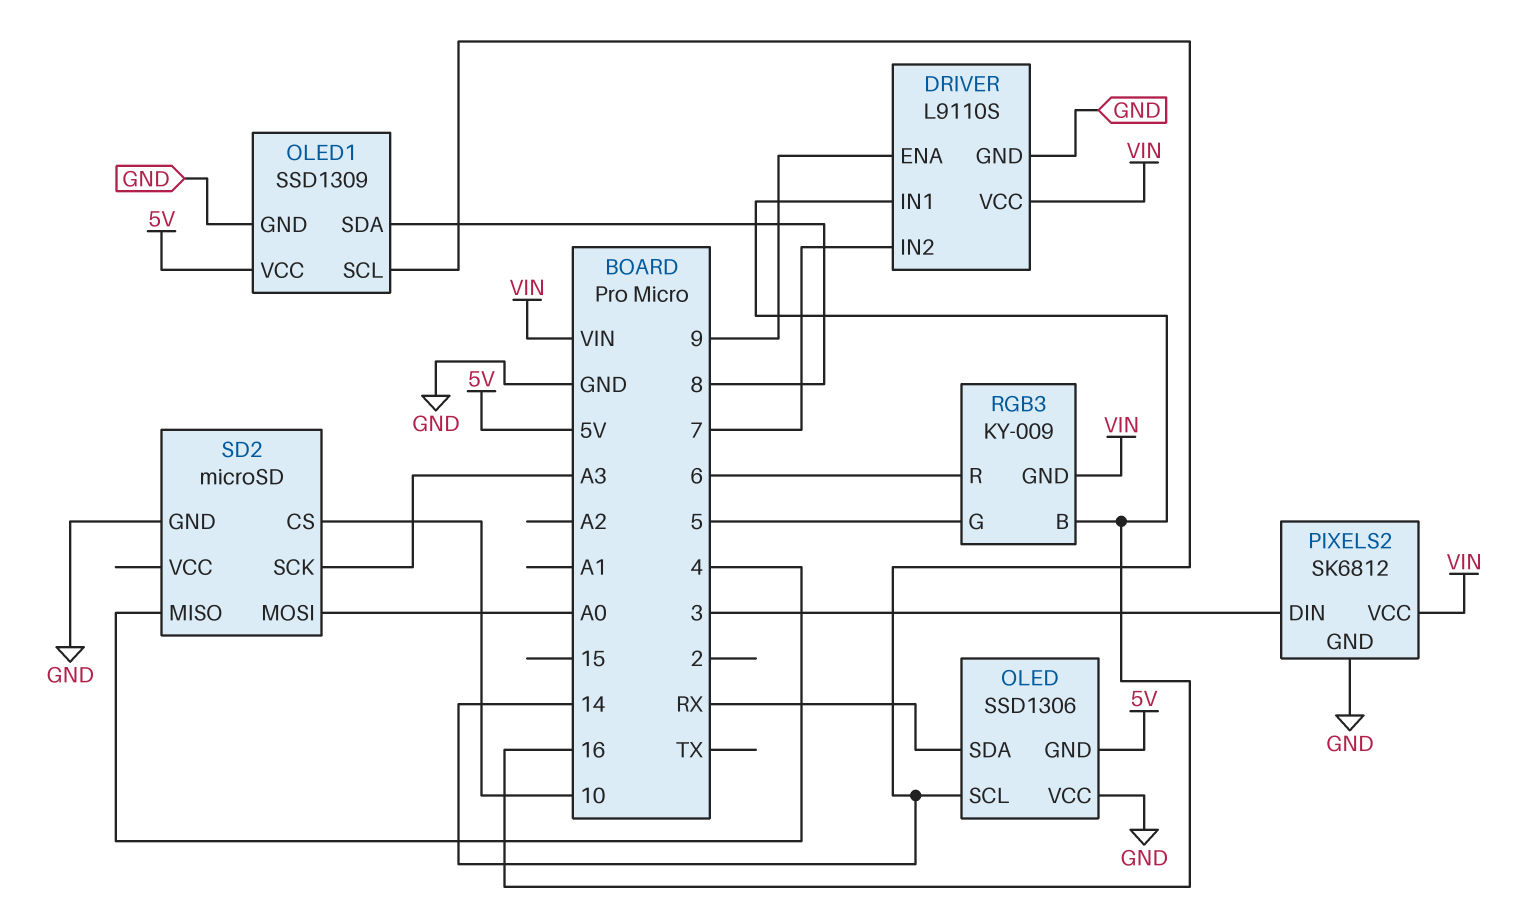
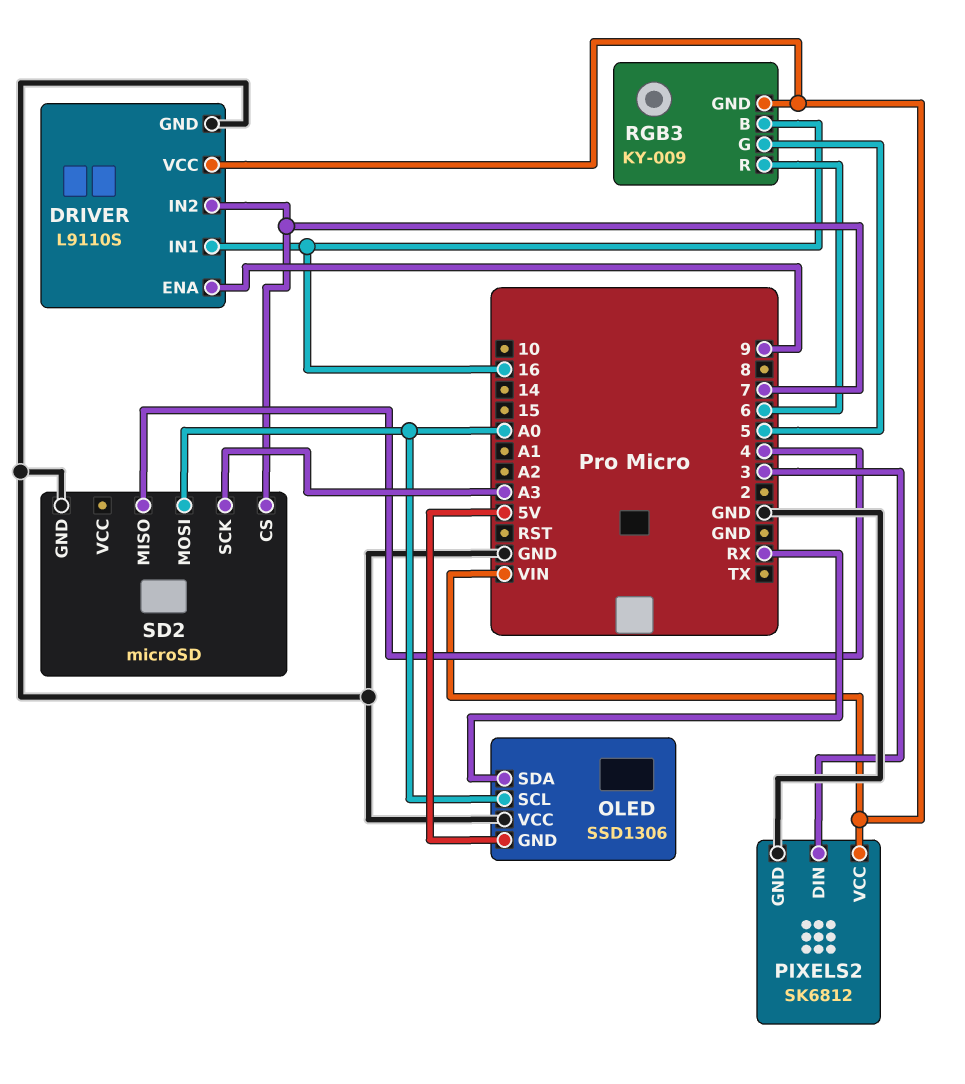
OLED pin SCL: 14 -> A0
OLED1: SSD1309 -> none
OLED1 pin GND: GND -> none
OLED1 pin SCL: 14 -> none
OLED1 pin SDA: 8 -> none
OLED1 pin VCC: 5V -> none
SD2 pin CS: 10 -> 7

